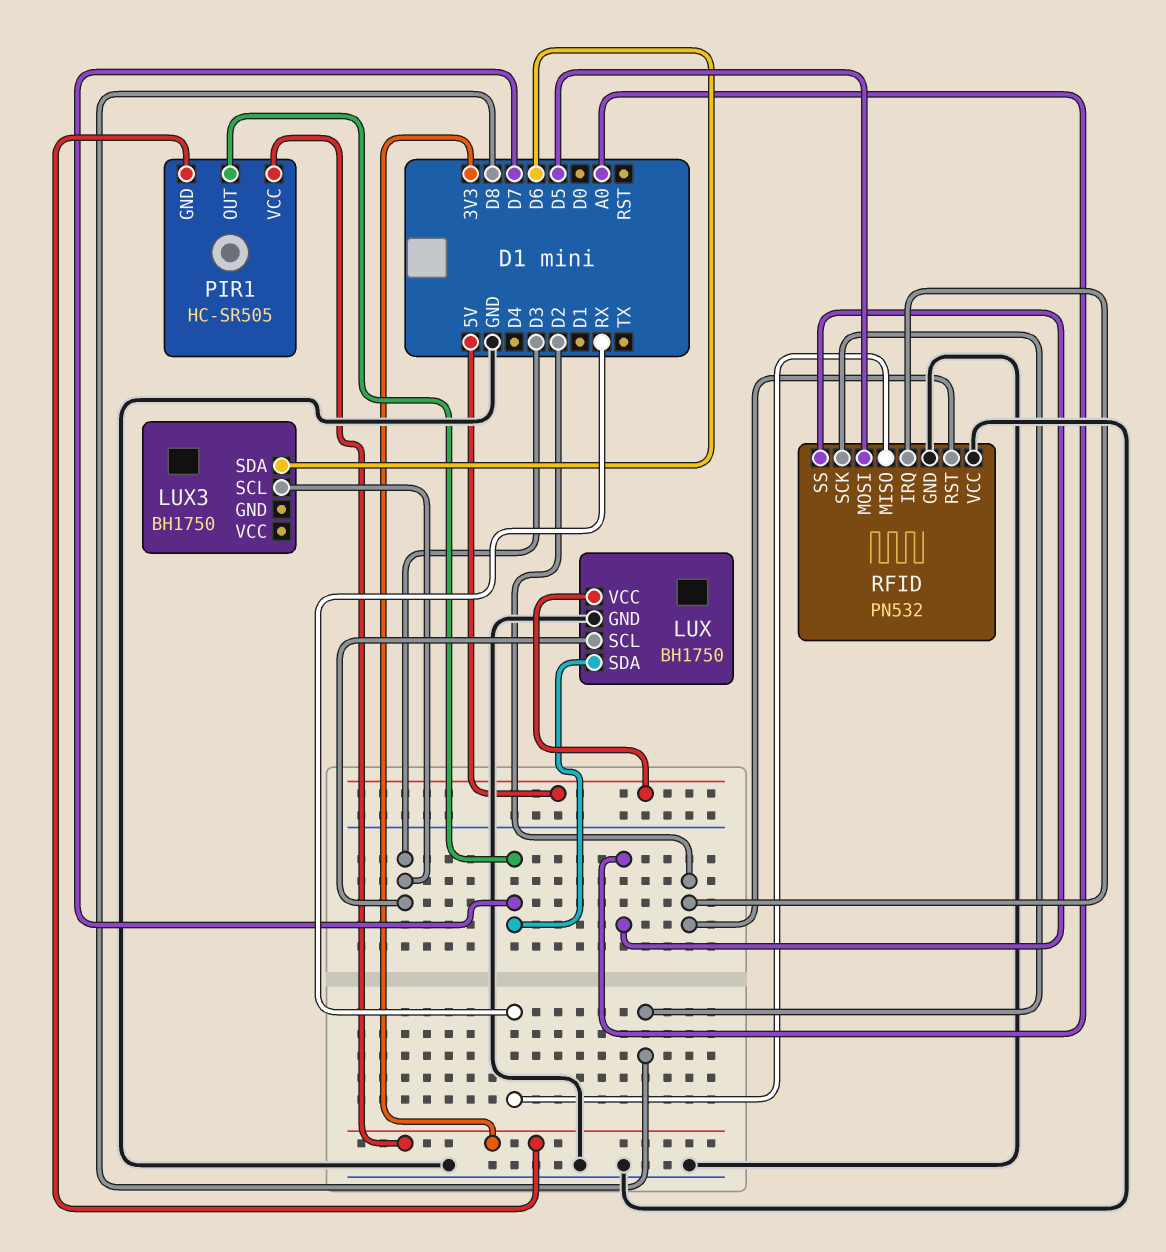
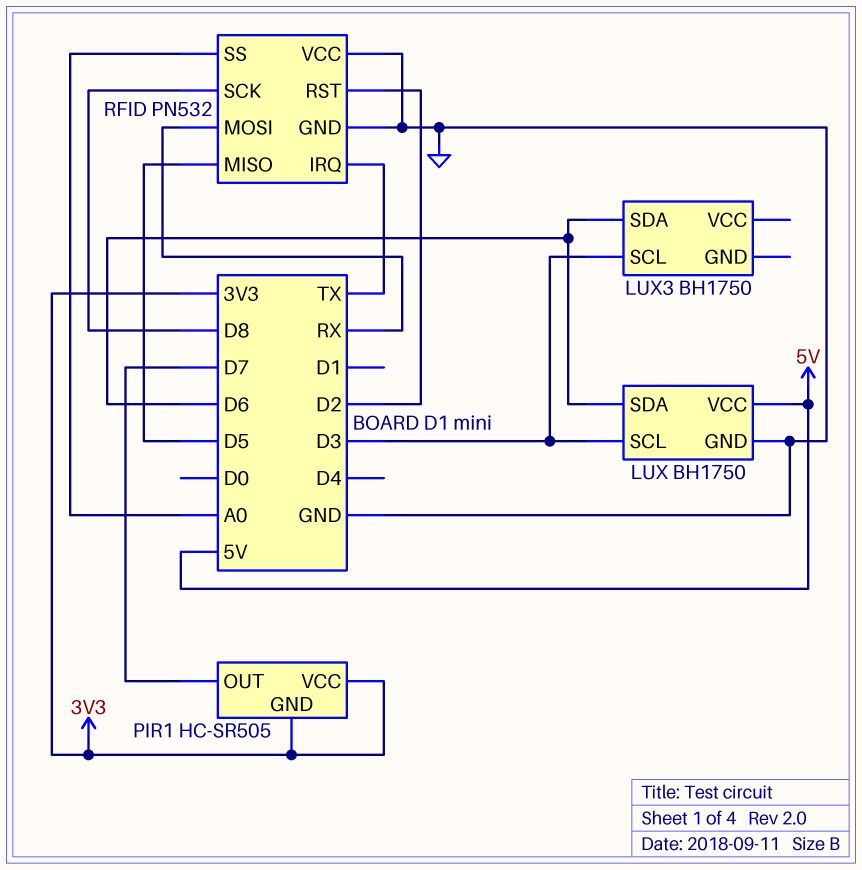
LUX pin SDA: D7 -> D6
RFID pin IRQ: D2 -> TX
RFID pin MISO: RX -> D5
RFID pin MOSI: D5 -> RX

